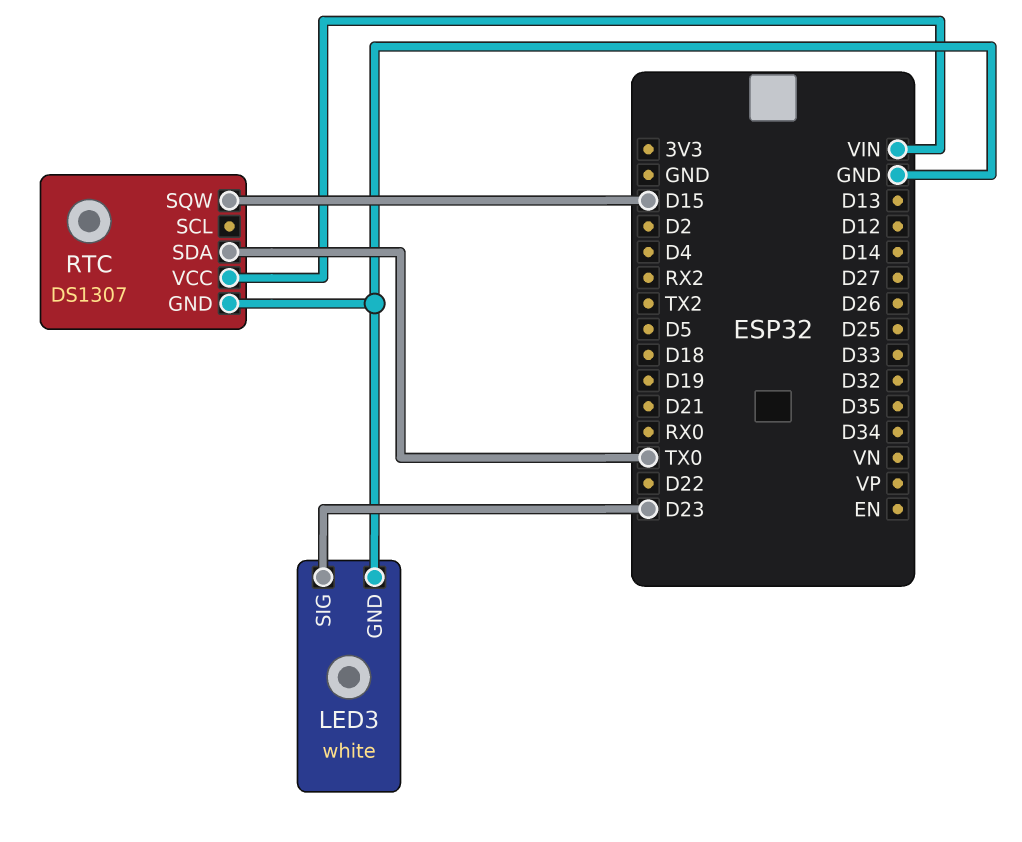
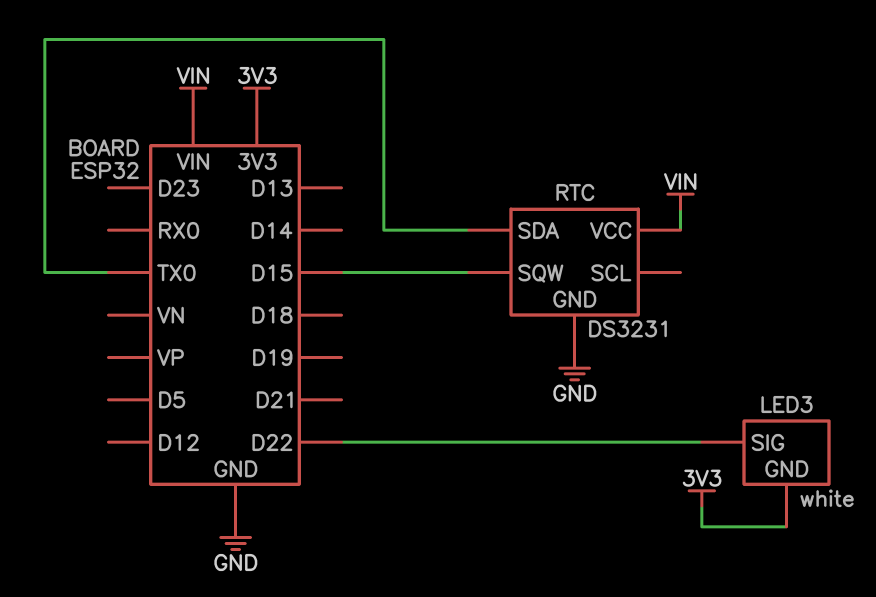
LED3 pin GND: GND -> 3V3
LED3 pin SIG: D23 -> D22
RTC: DS1307 -> DS3231

